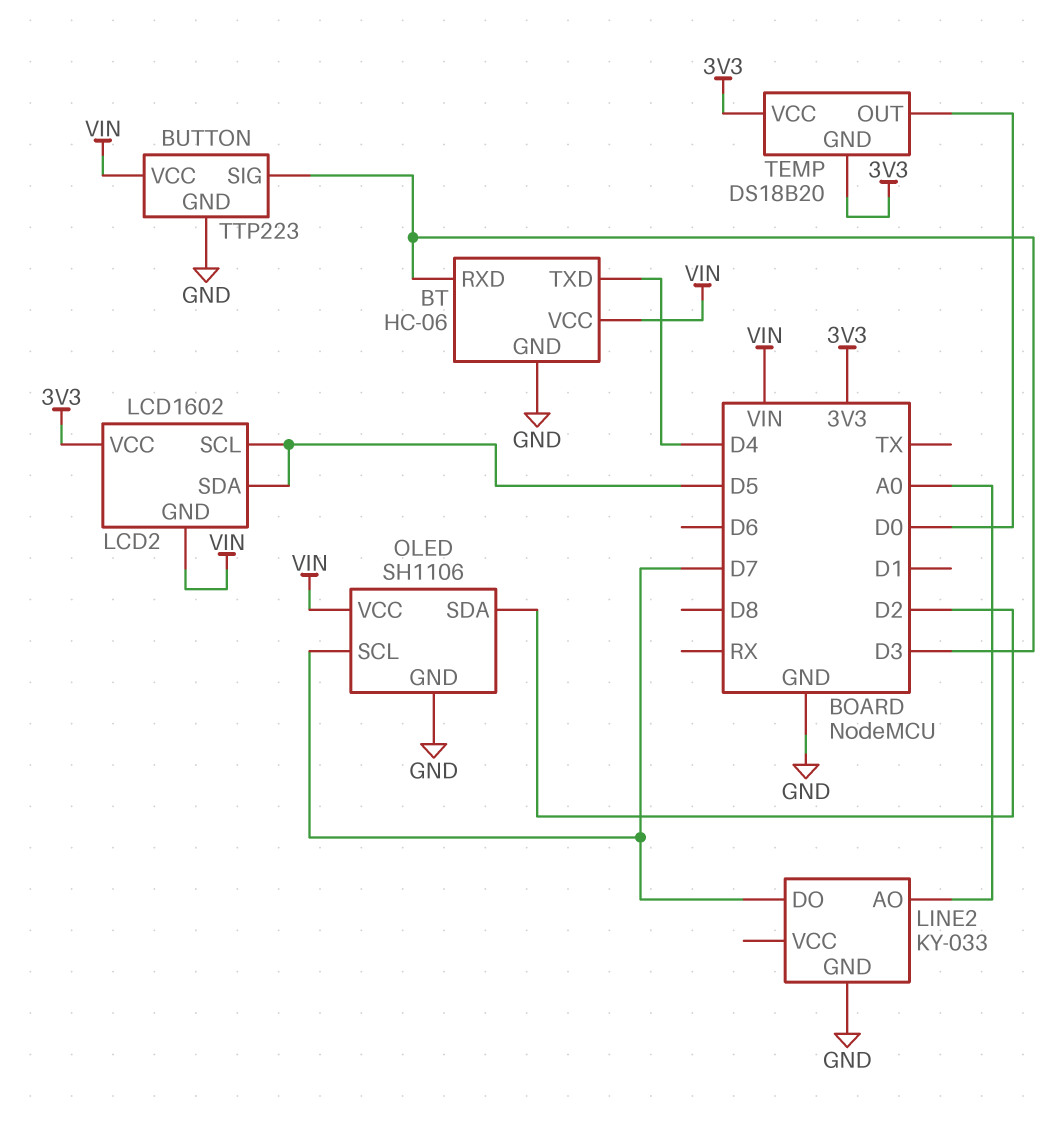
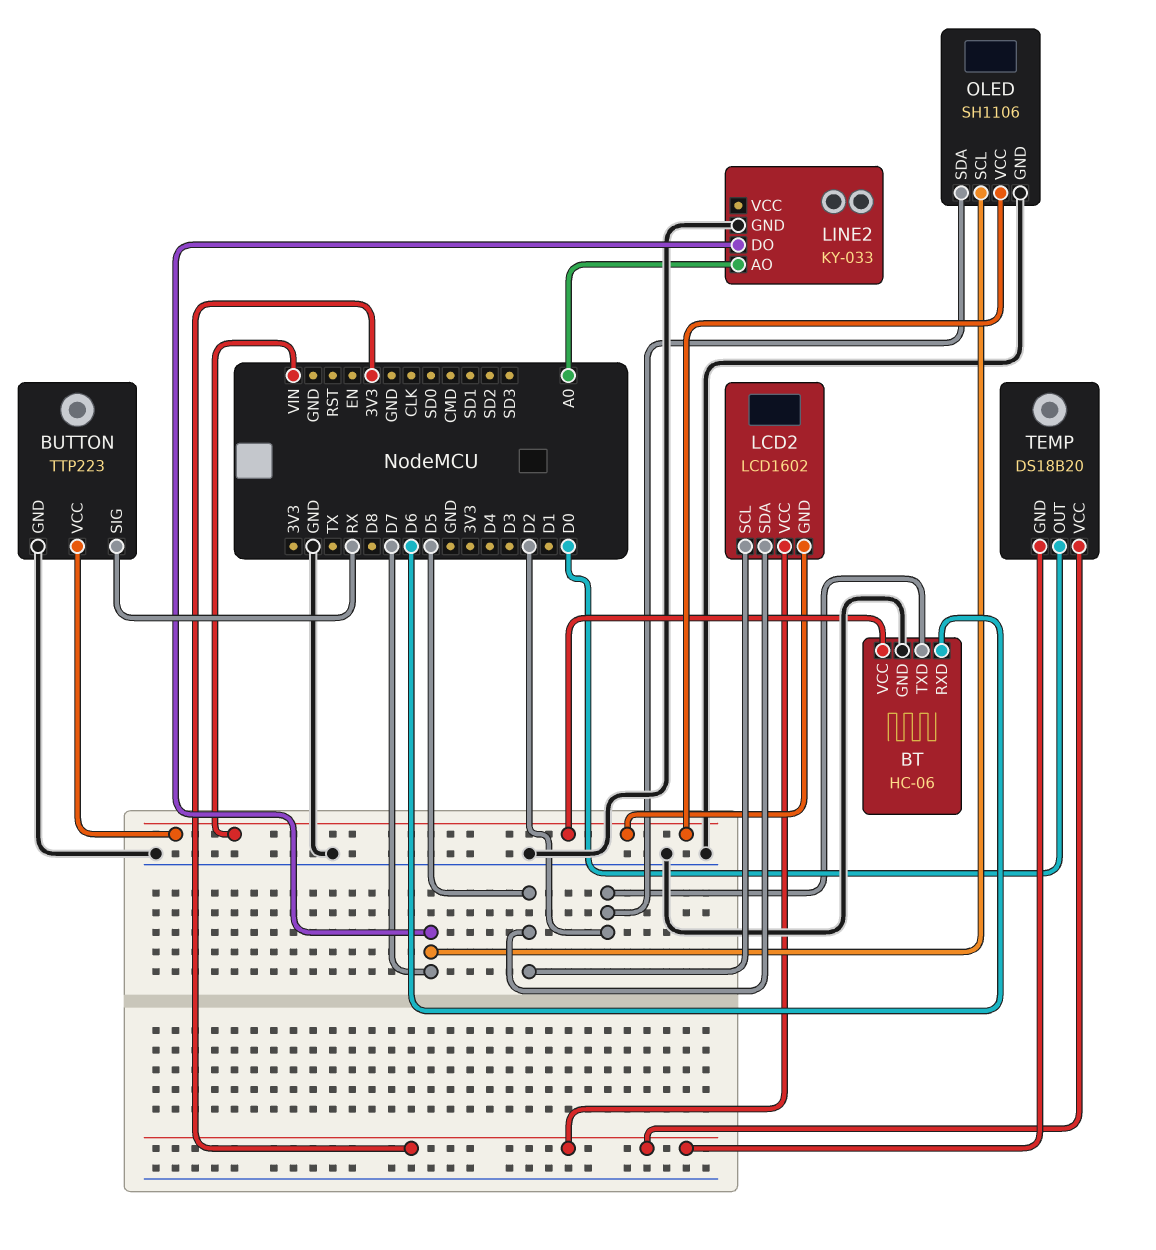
BT pin RXD: D3 -> D6
BT pin TXD: D4 -> D2
BUTTON pin SIG: D3 -> RX

